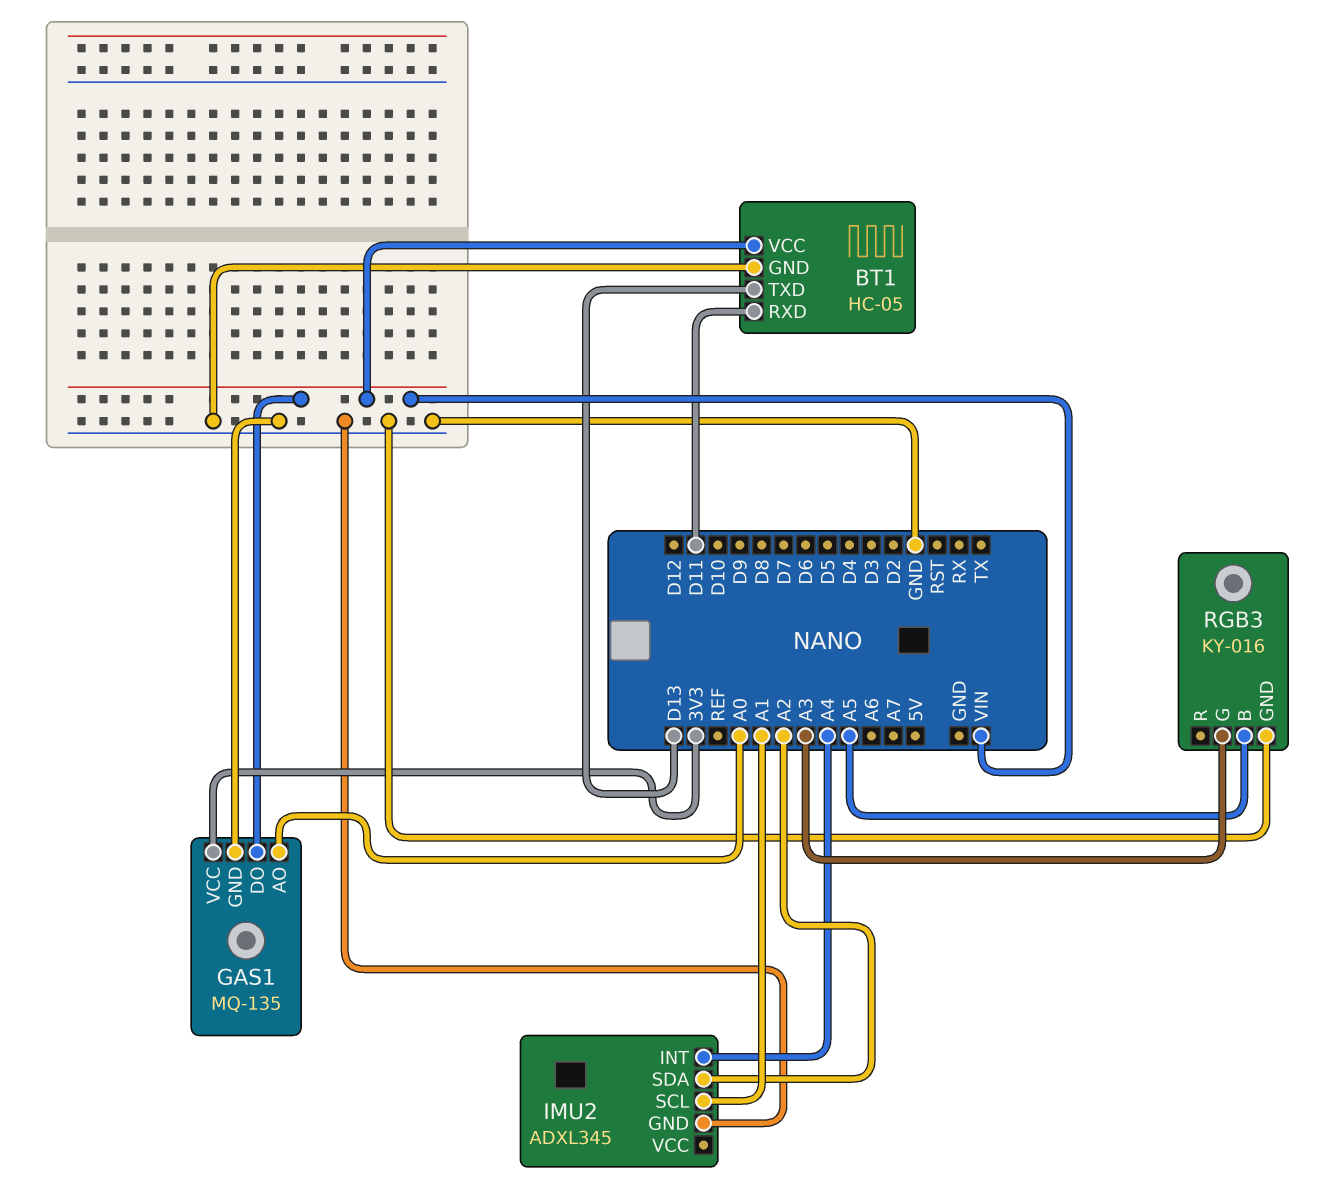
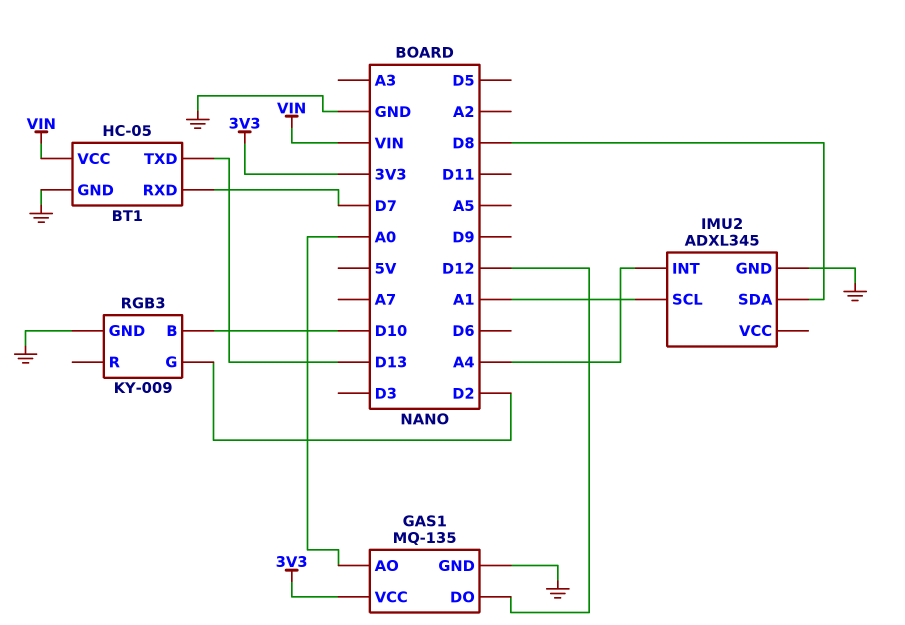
BT1 pin RXD: D11 -> D7
GAS1 pin DO: VIN -> D12
IMU2 pin SDA: A2 -> D8
RGB3: KY-016 -> KY-009
RGB3 pin B: A5 -> D10
RGB3 pin G: A3 -> D2

